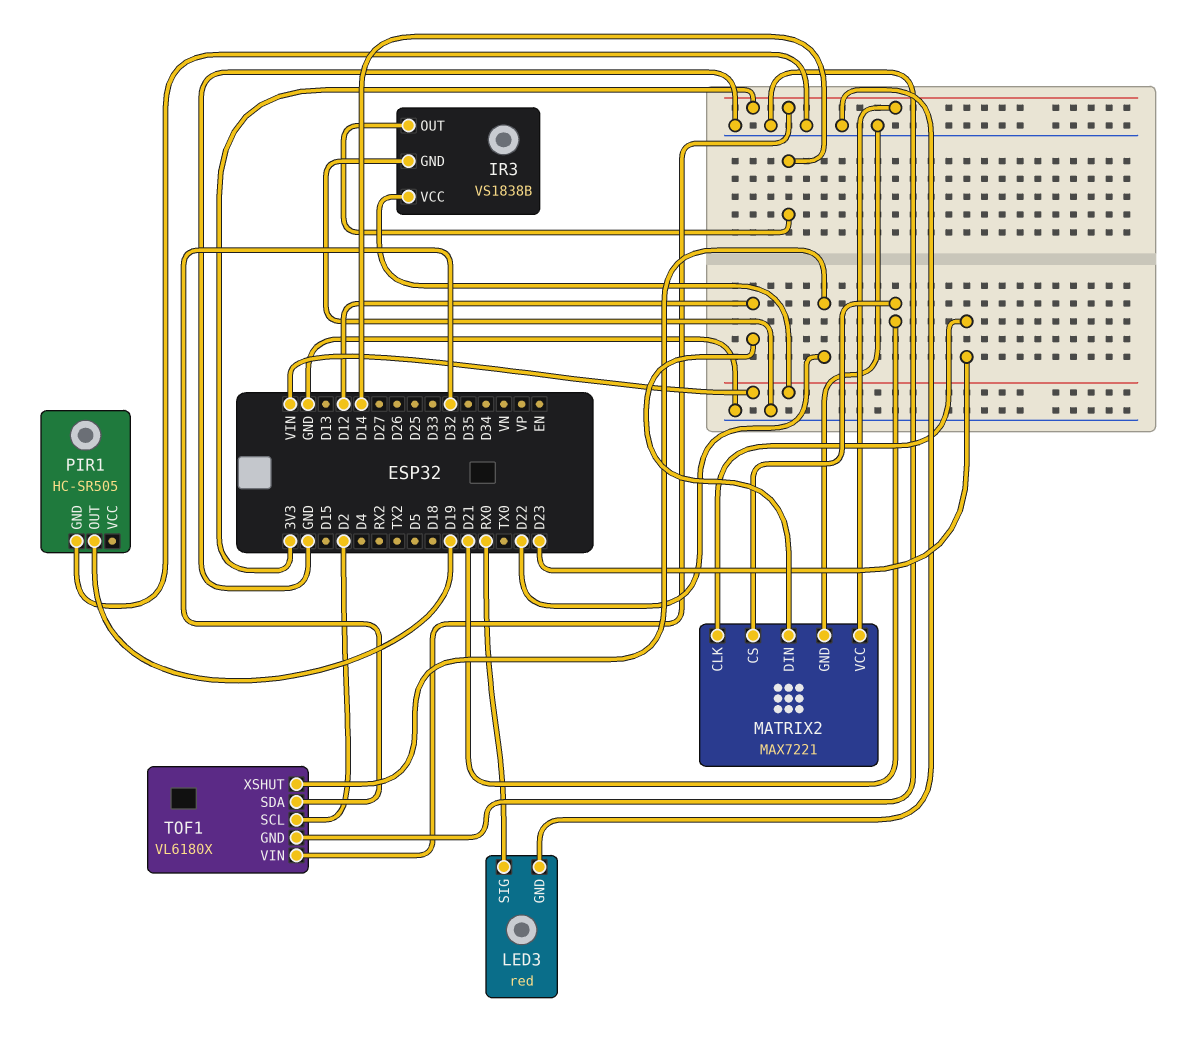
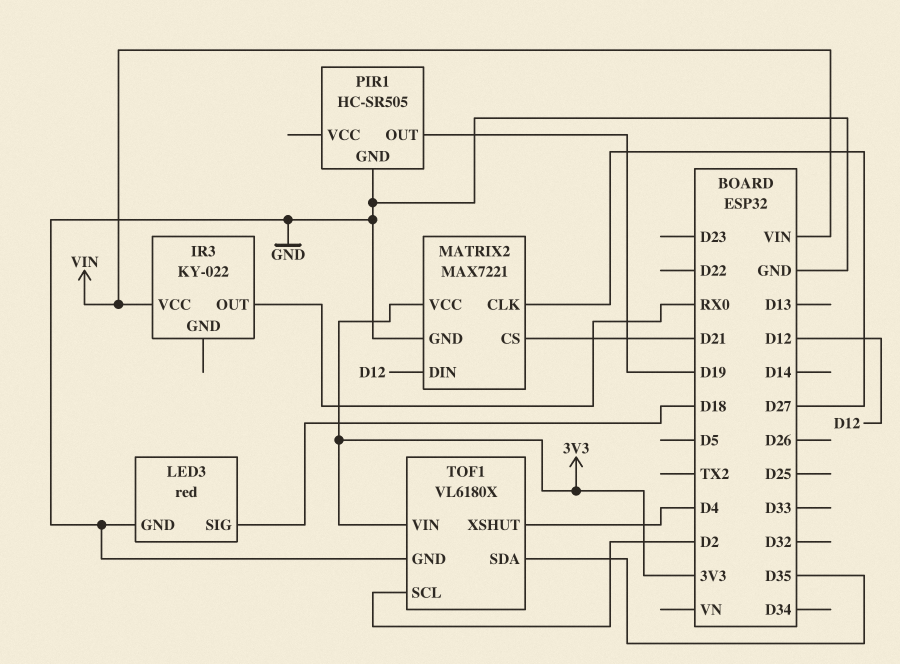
IR3: VS1838B -> KY-022
IR3 pin GND: GND -> none
IR3 pin OUT: D14 -> RX0
LED3 pin SIG: RX0 -> D18
MATRIX2 pin CLK: D23 -> D27
TOF1 pin SDA: D32 -> D35
TOF1 pin XSHUT: D22 -> D4

